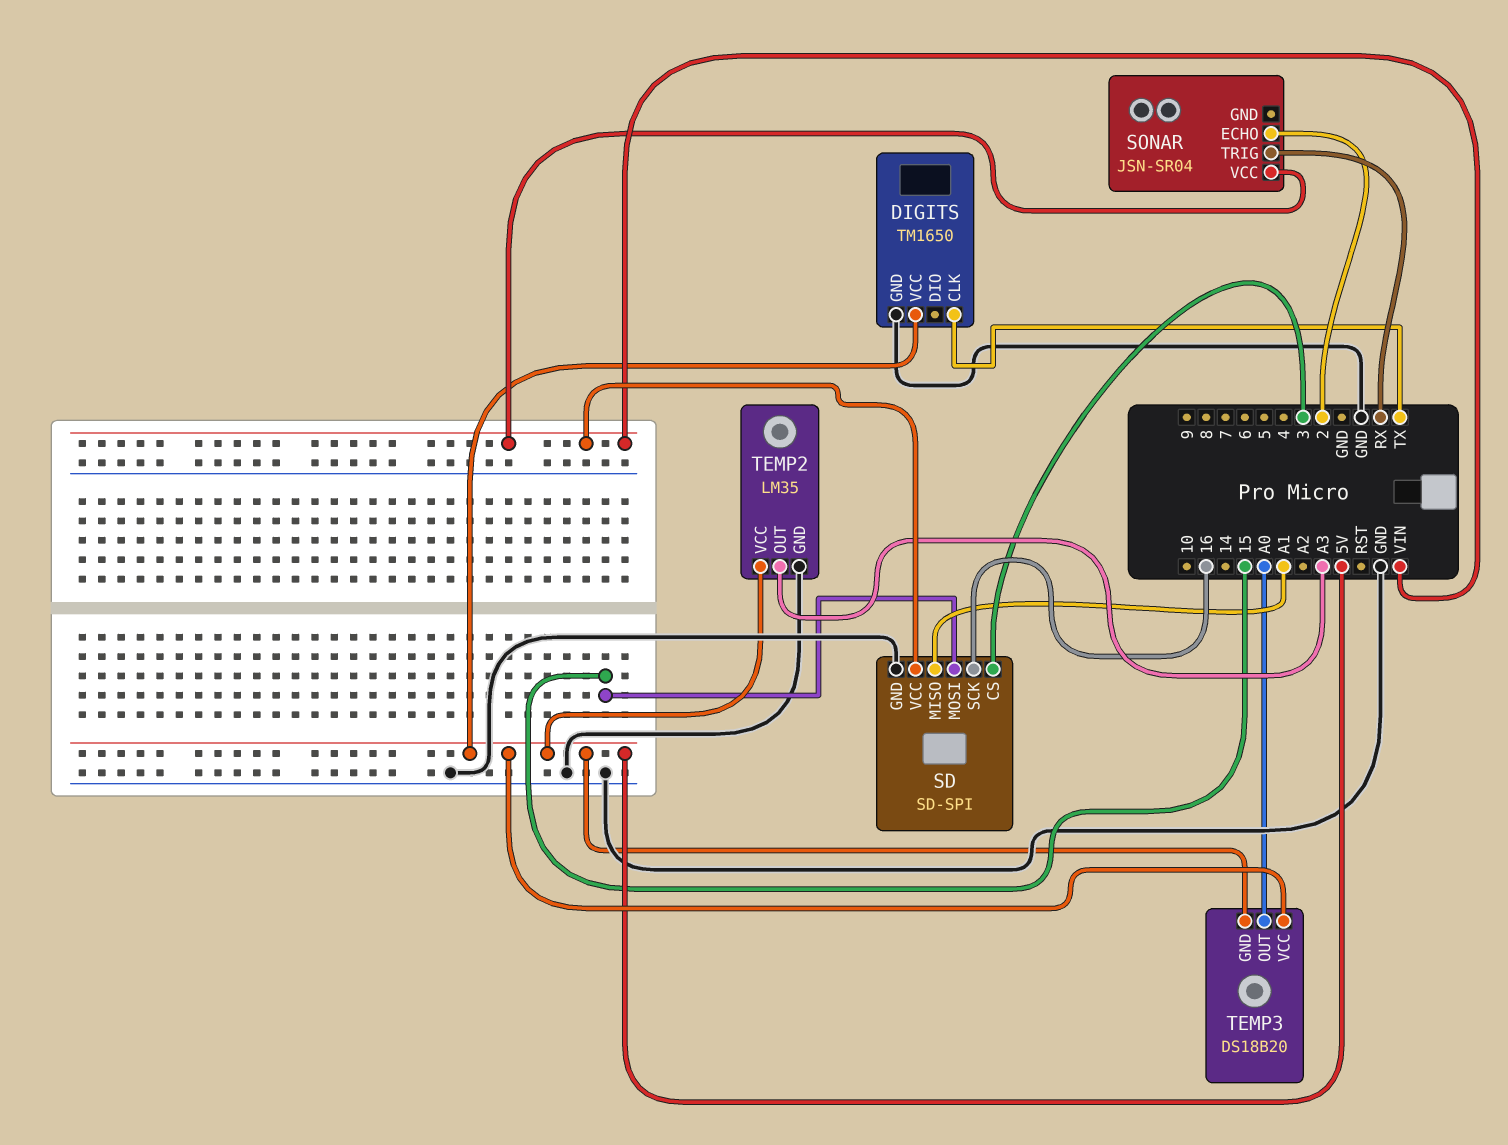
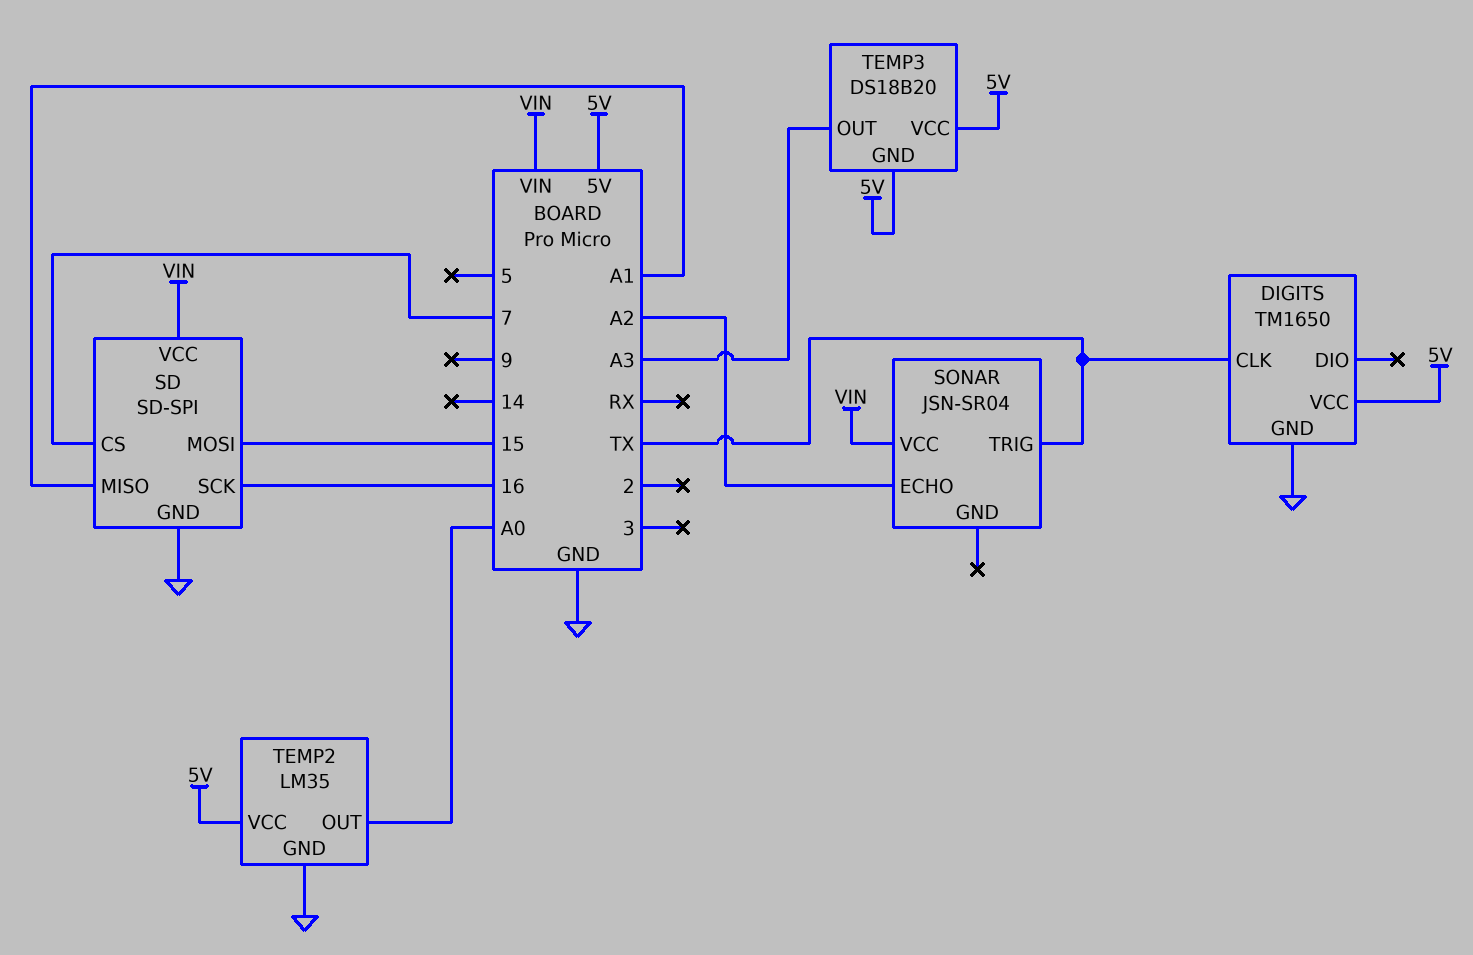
SD pin CS: 3 -> 7
SONAR pin ECHO: 2 -> A2
SONAR pin TRIG: RX -> TX
TEMP2 pin OUT: A3 -> A0
TEMP3 pin OUT: A0 -> A3

